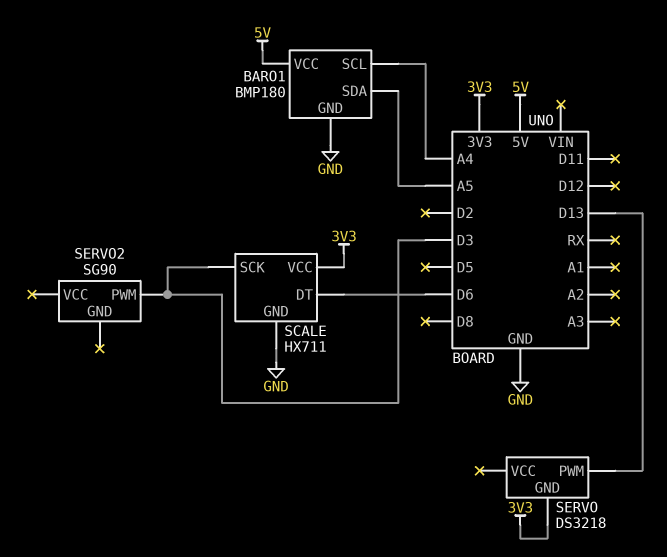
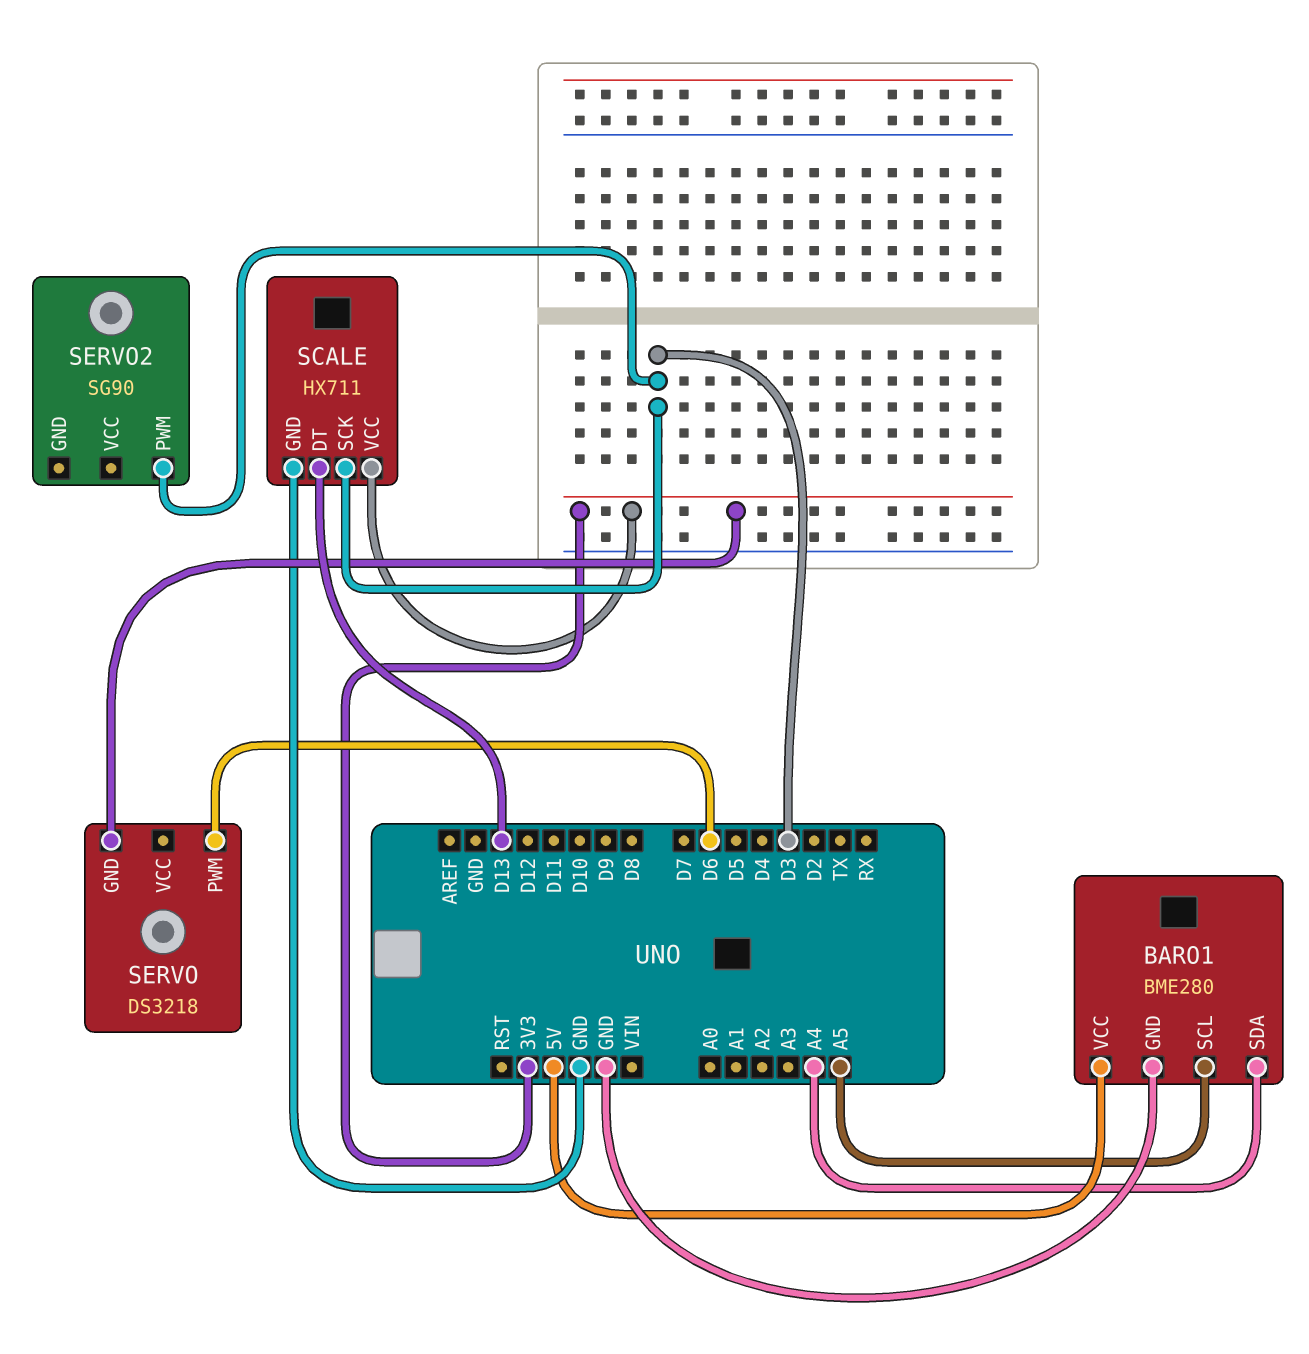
BARO1: BMP180 -> BME280
BARO1 pin SCL: A4 -> A5
BARO1 pin SDA: A5 -> A4
SCALE pin DT: D6 -> D13
SERVO pin PWM: D13 -> D6

